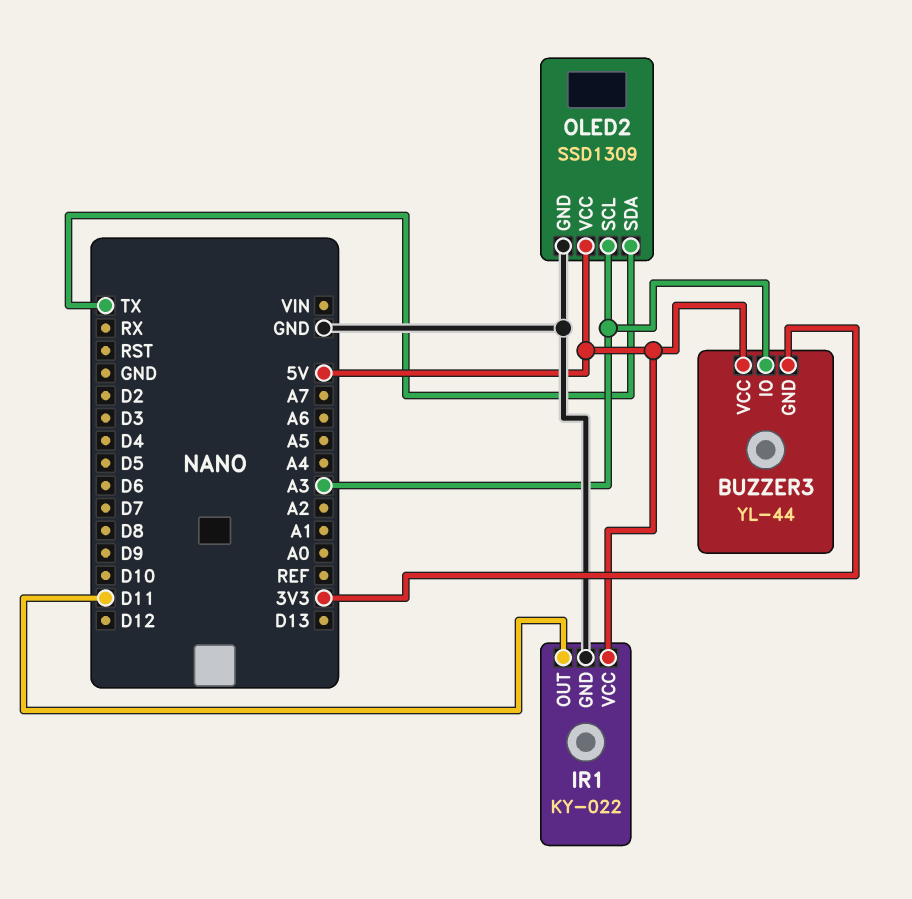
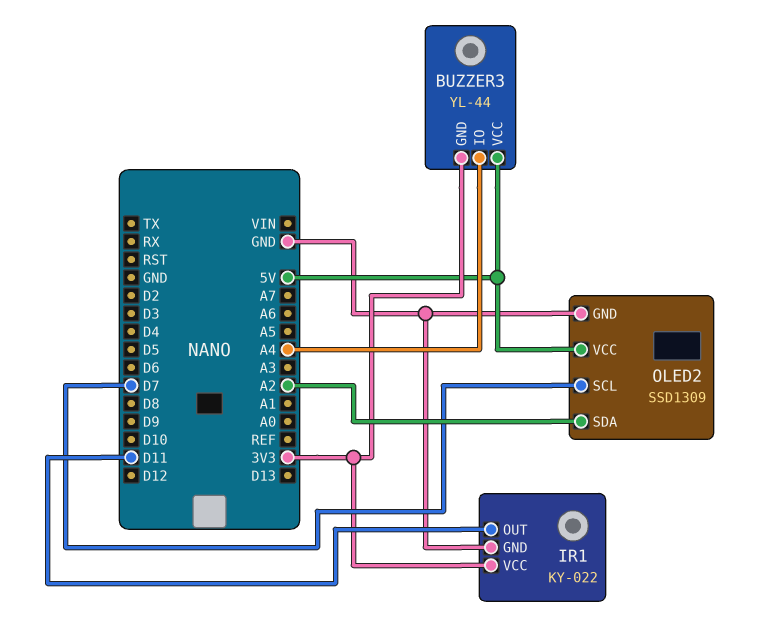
BUZZER3 pin IO: A3 -> A4
IR1 pin VCC: 5V -> 3V3
OLED2 pin SCL: A3 -> D7
OLED2 pin SDA: TX -> A2

